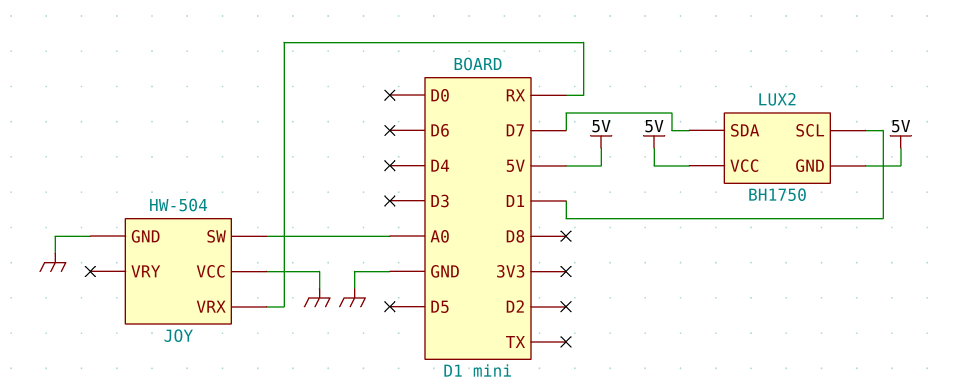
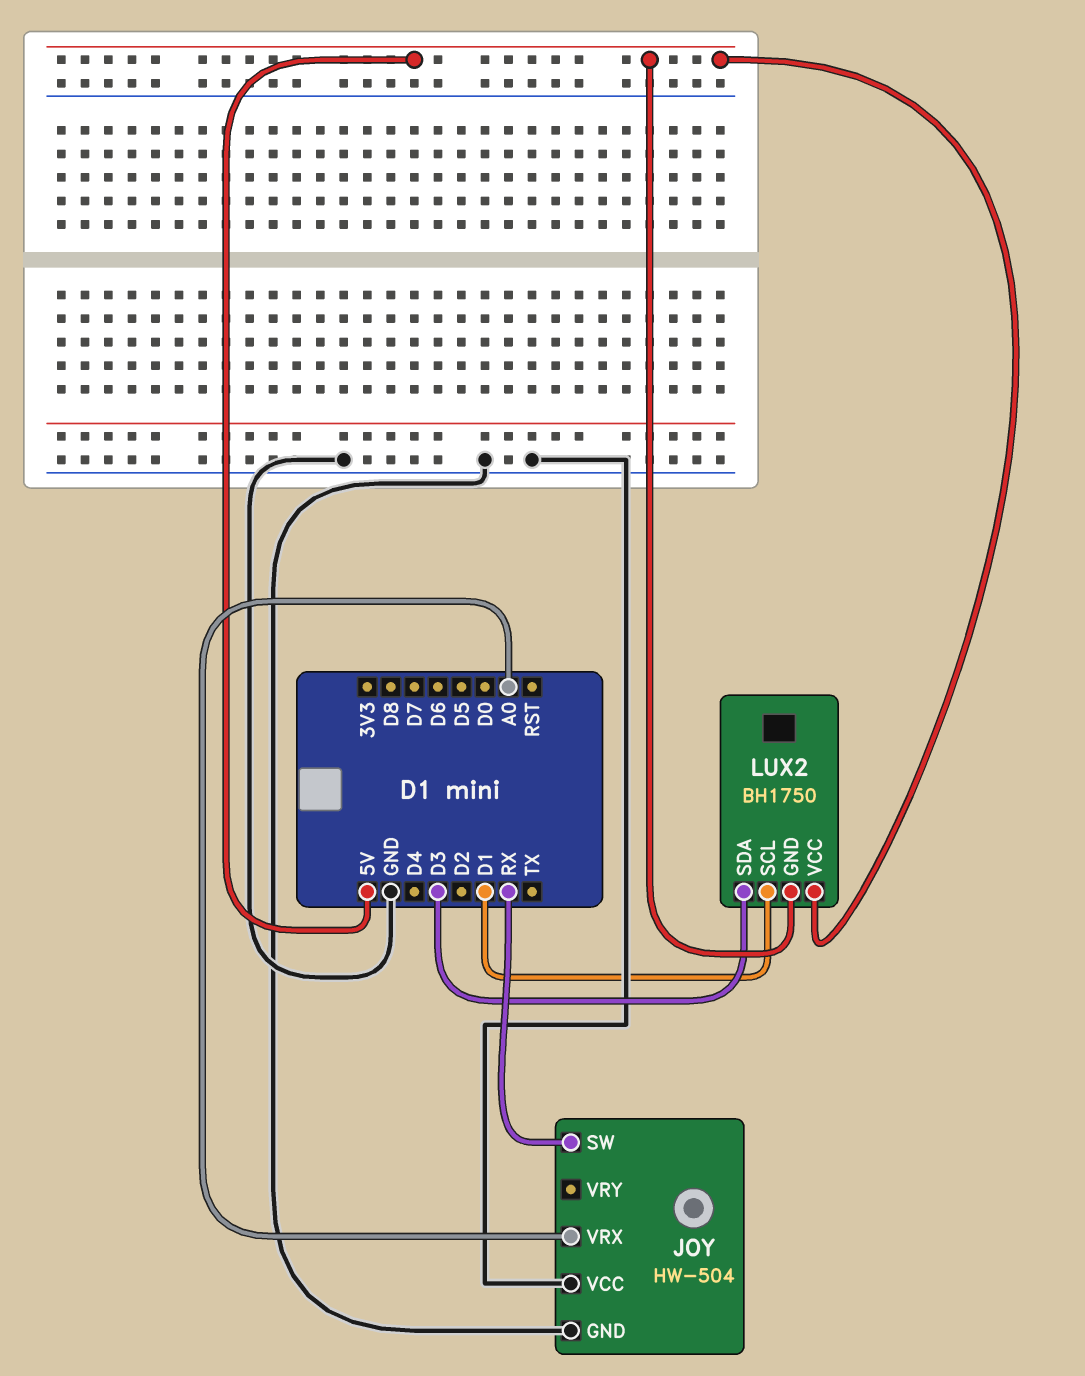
JOY pin SW: A0 -> RX
JOY pin VRX: RX -> A0
LUX2 pin SDA: D7 -> D3

